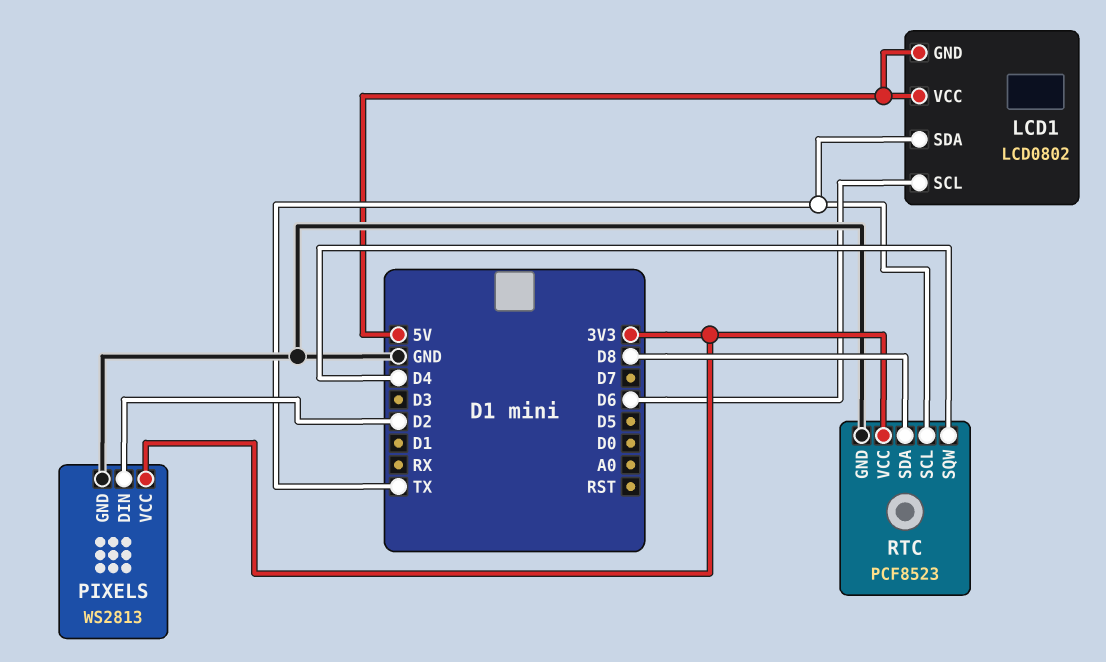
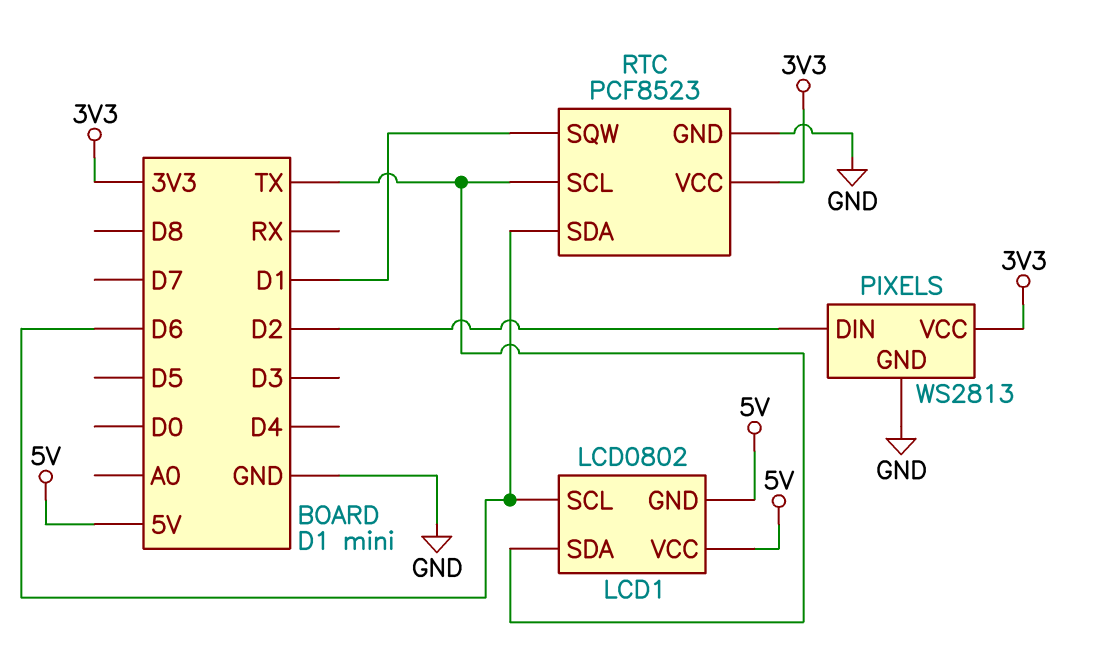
RTC pin SDA: D8 -> D6
RTC pin SQW: D4 -> D1

